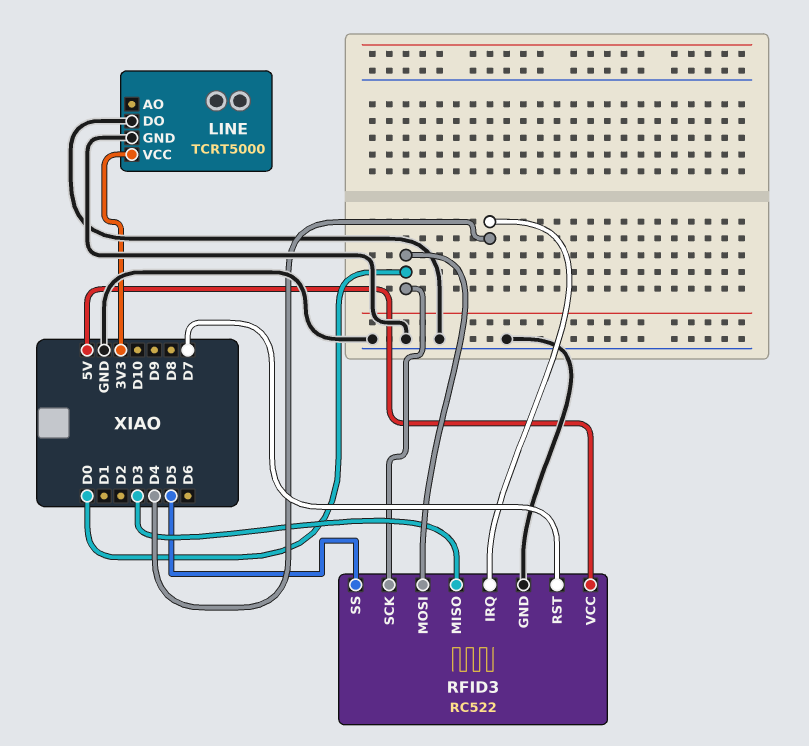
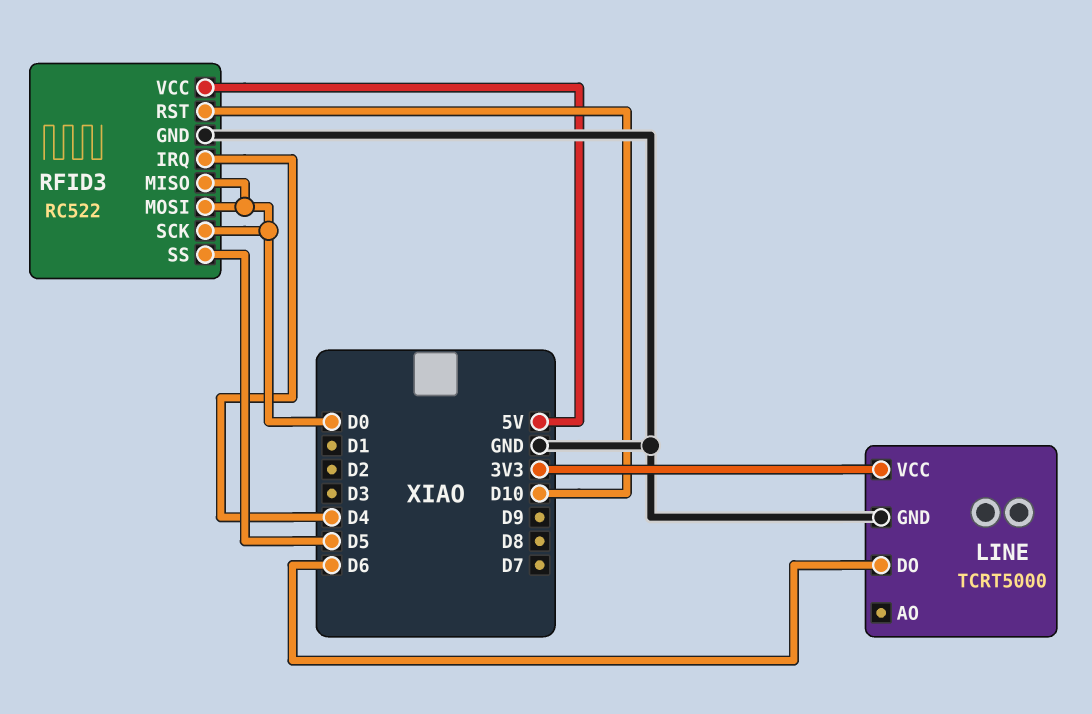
LINE pin DO: GND -> D6
RFID3 pin MISO: D3 -> D0
RFID3 pin RST: D7 -> D10

